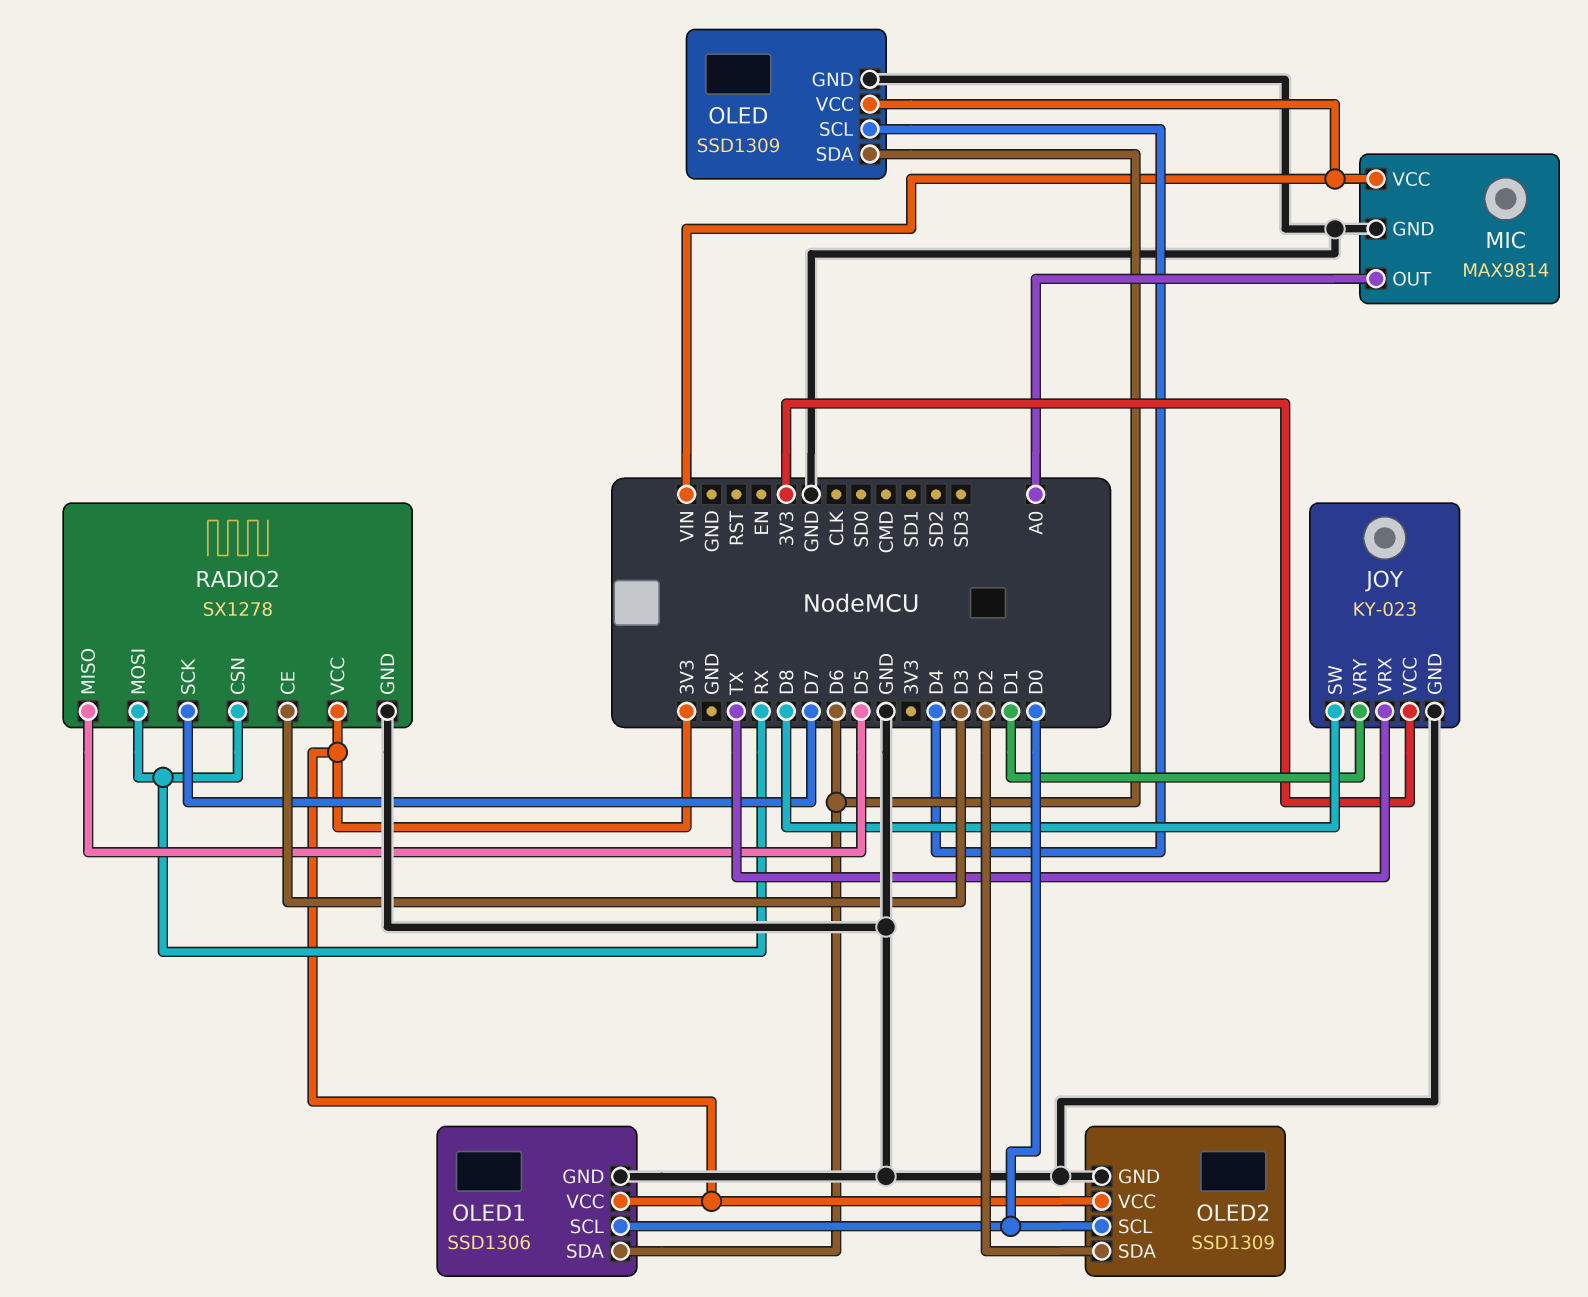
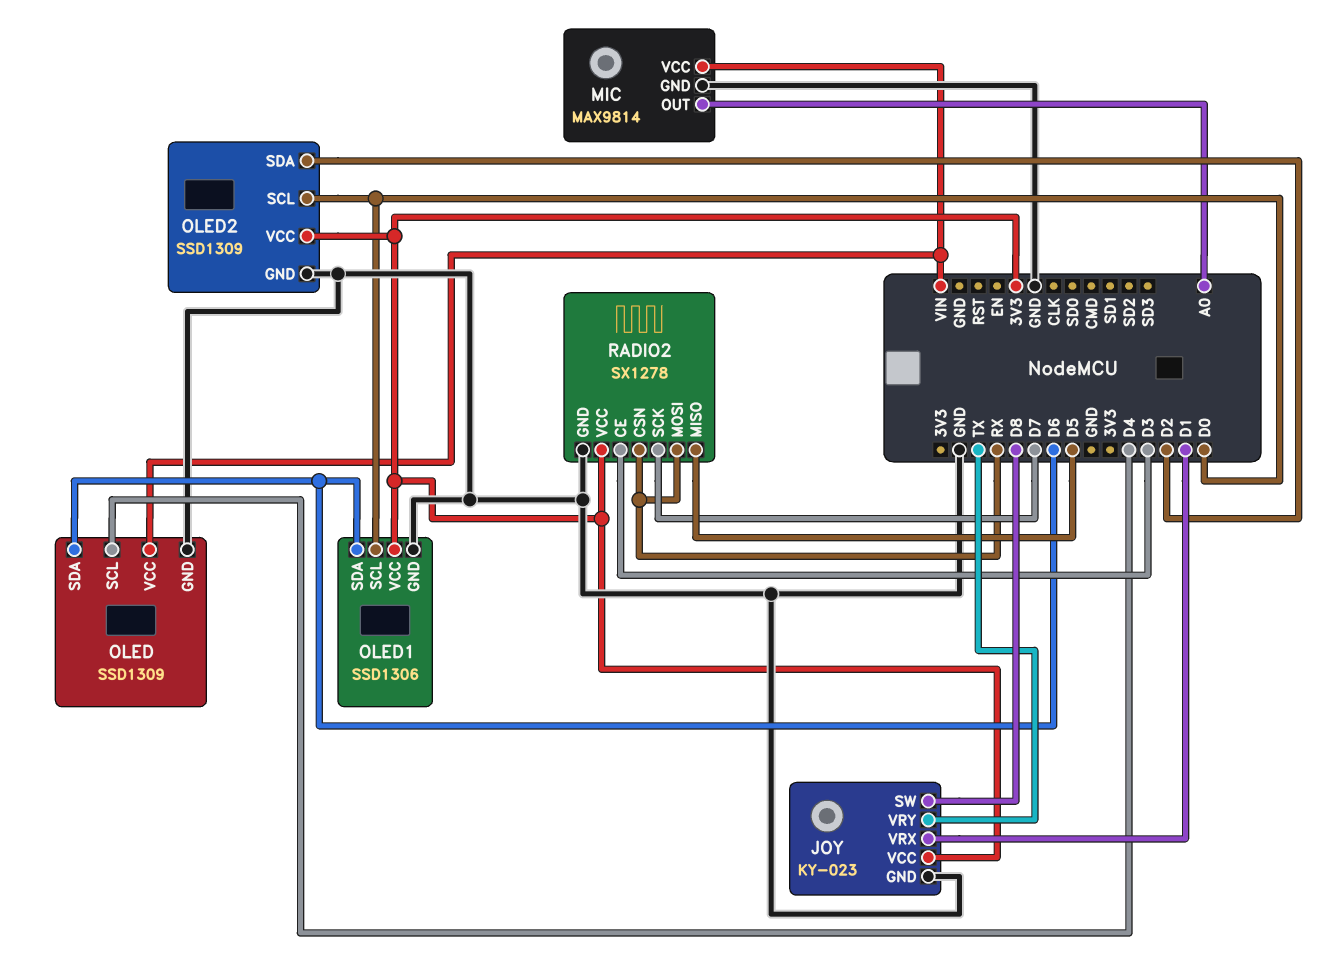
JOY pin VRX: TX -> D1
JOY pin VRY: D1 -> TX

